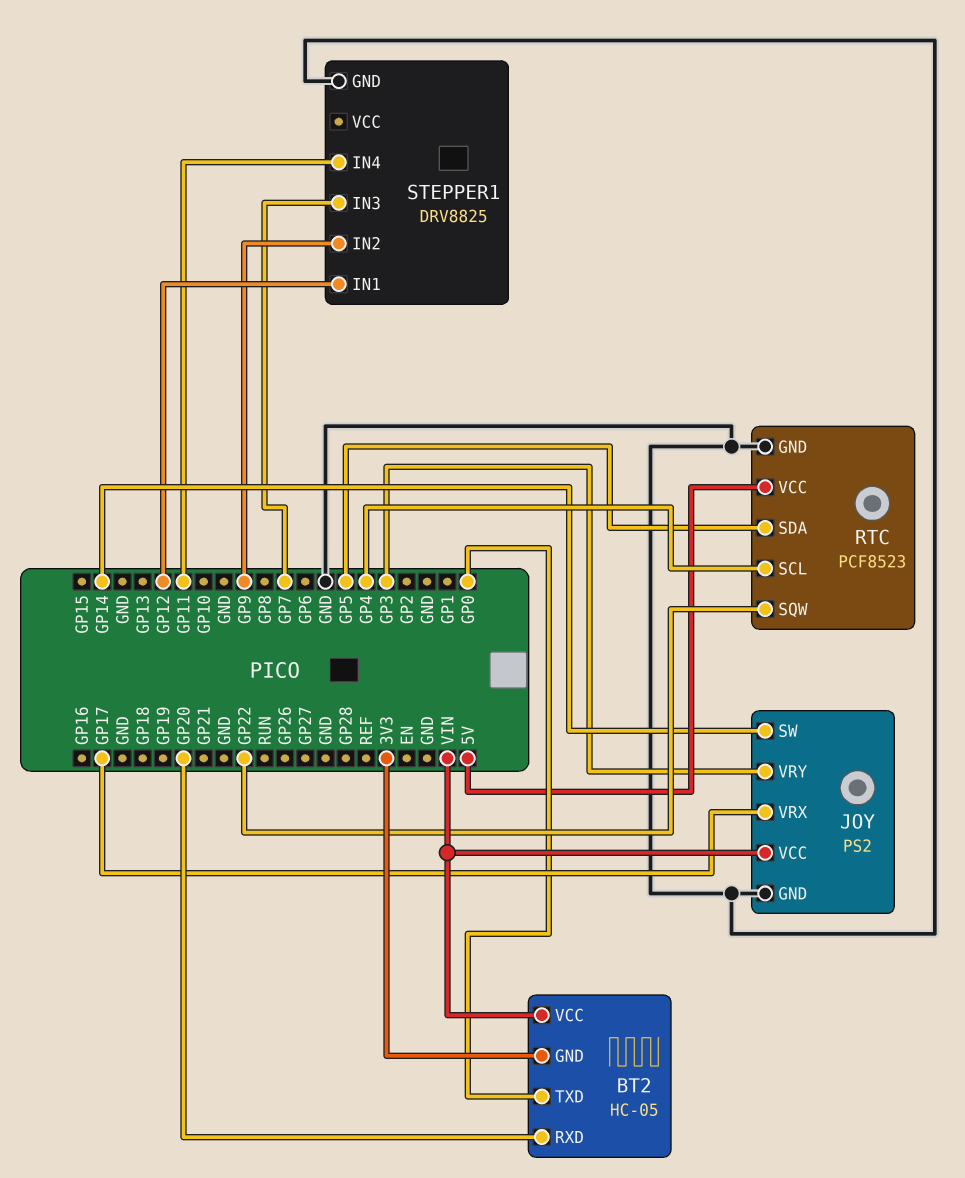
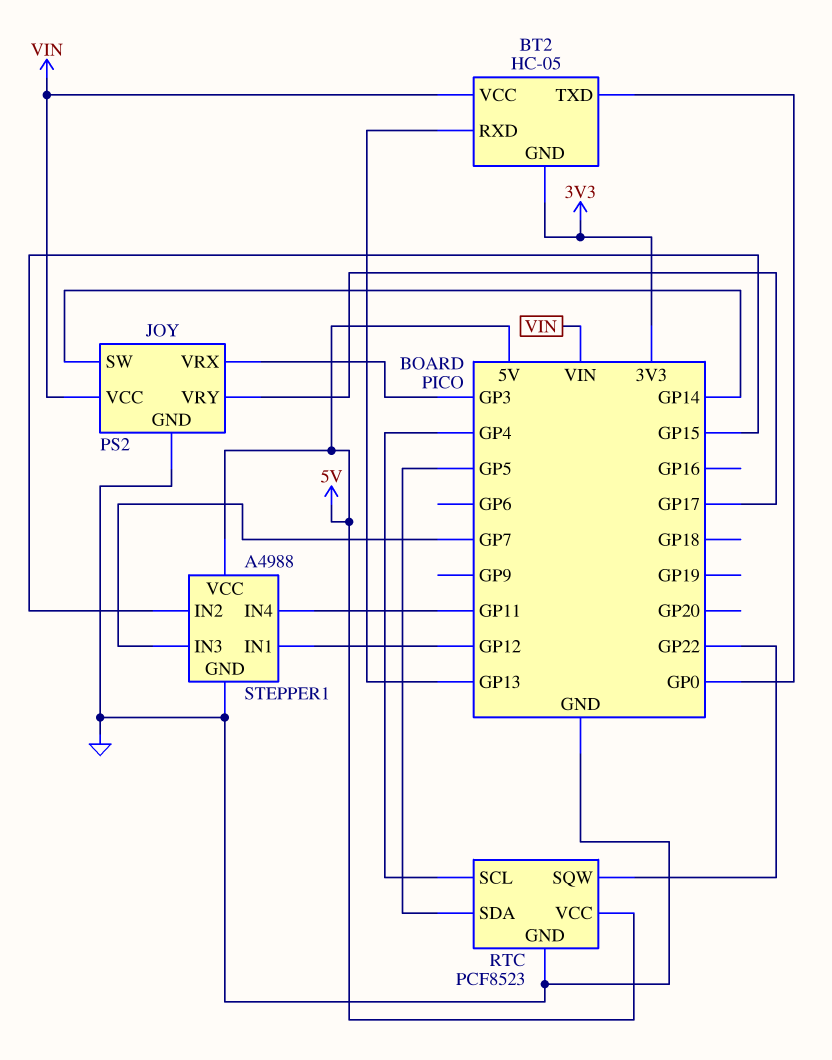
BT2 pin RXD: GP20 -> GP13
JOY pin VRX: GP17 -> GP3
JOY pin VRY: GP3 -> GP17
STEPPER1: DRV8825 -> A4988
STEPPER1 pin IN2: GP9 -> GP15
STEPPER1 pin VCC: none -> 5V

